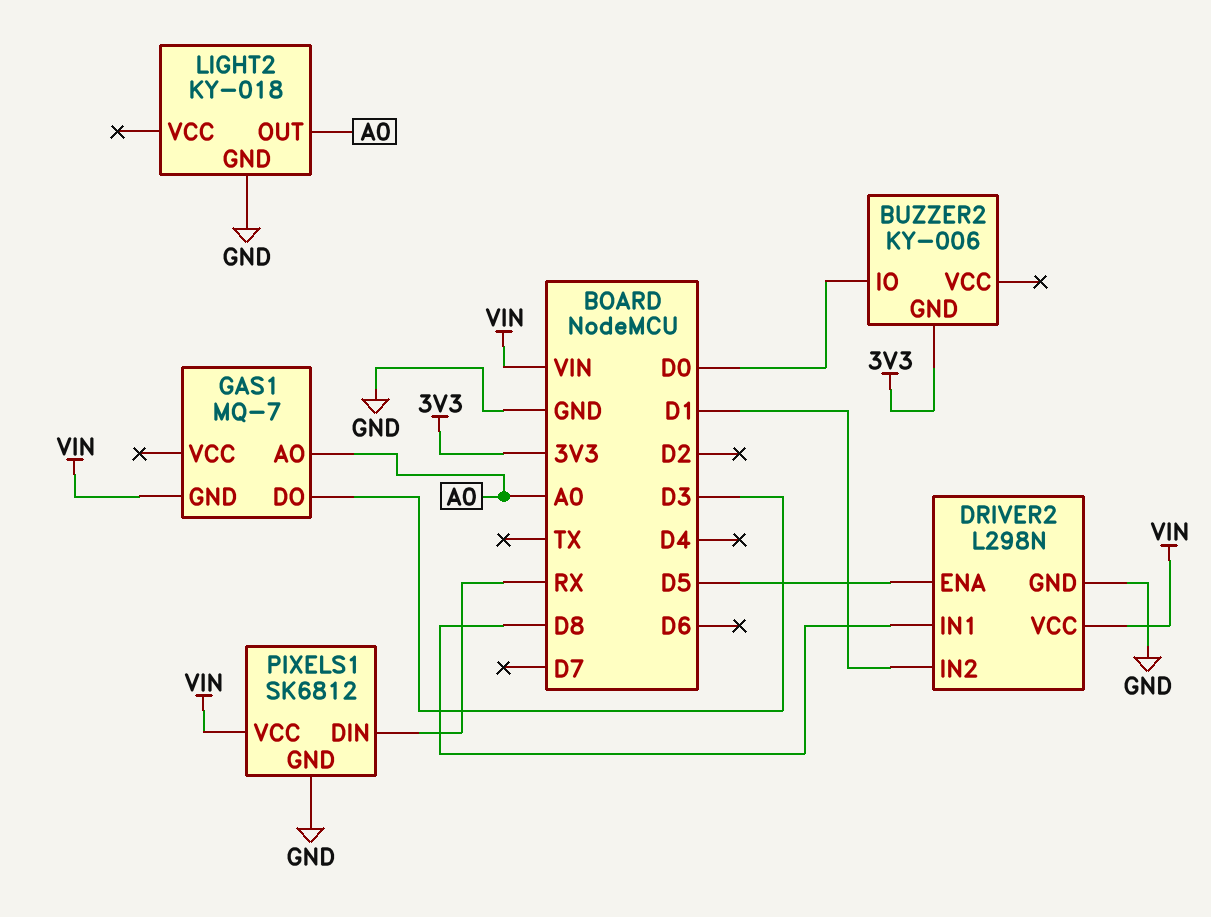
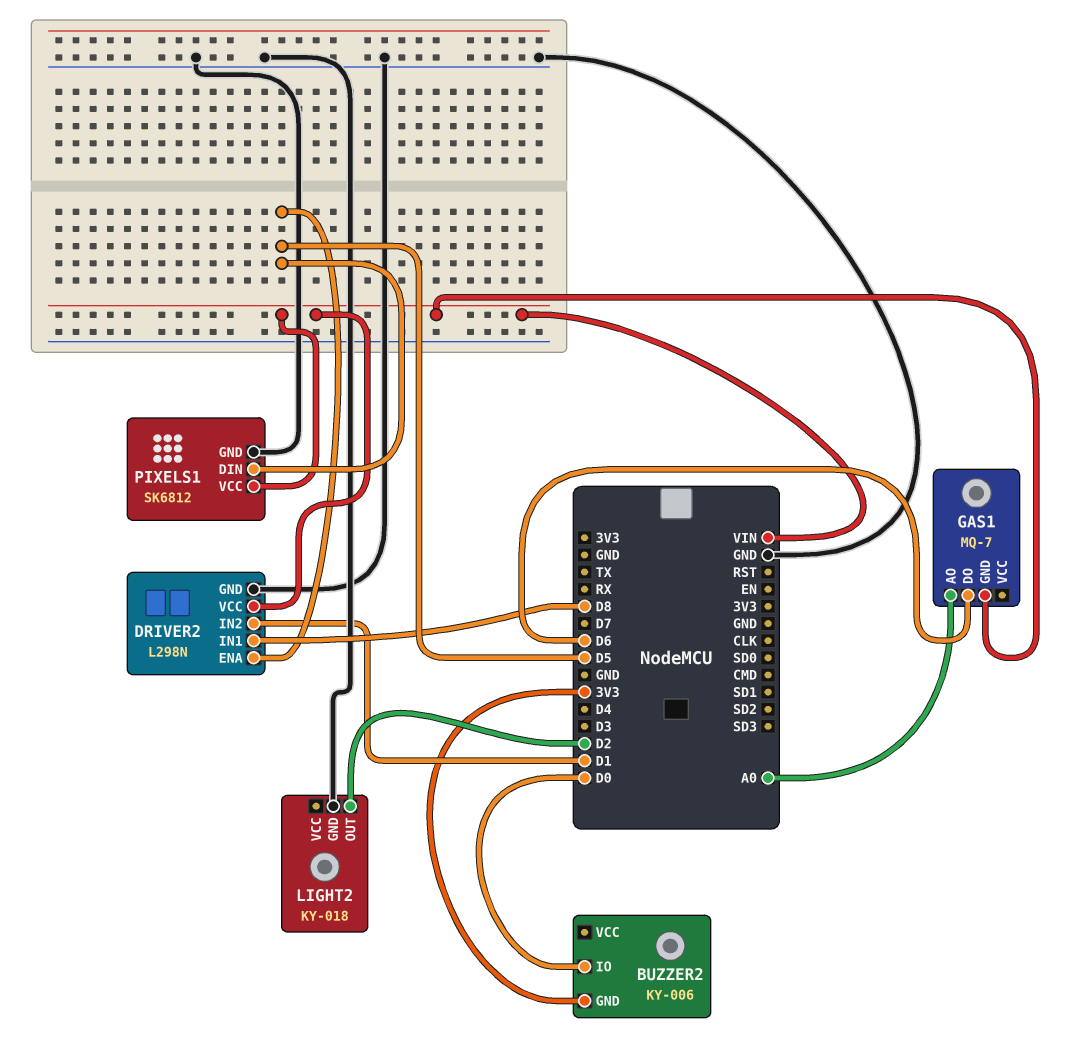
GAS1 pin DO: D3 -> D6
LIGHT2 pin OUT: A0 -> D2
PIXELS1 pin DIN: RX -> D5

